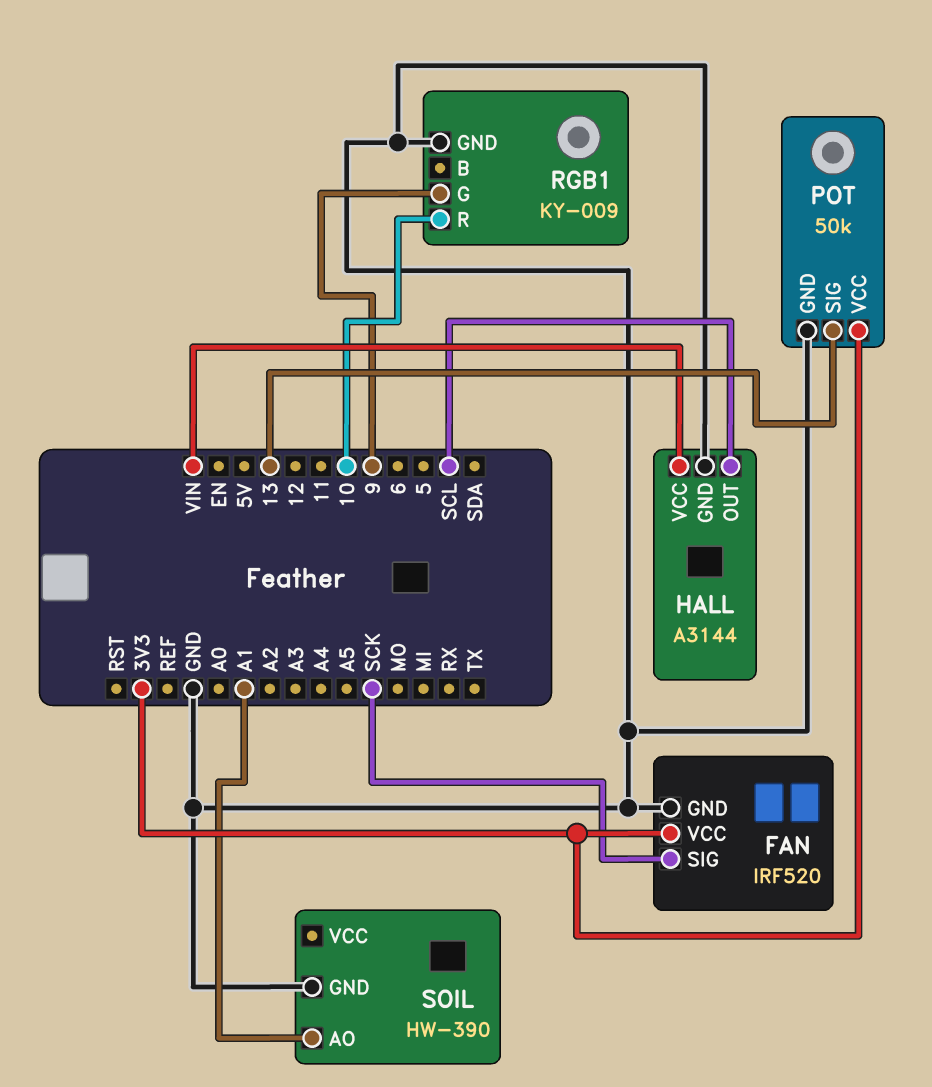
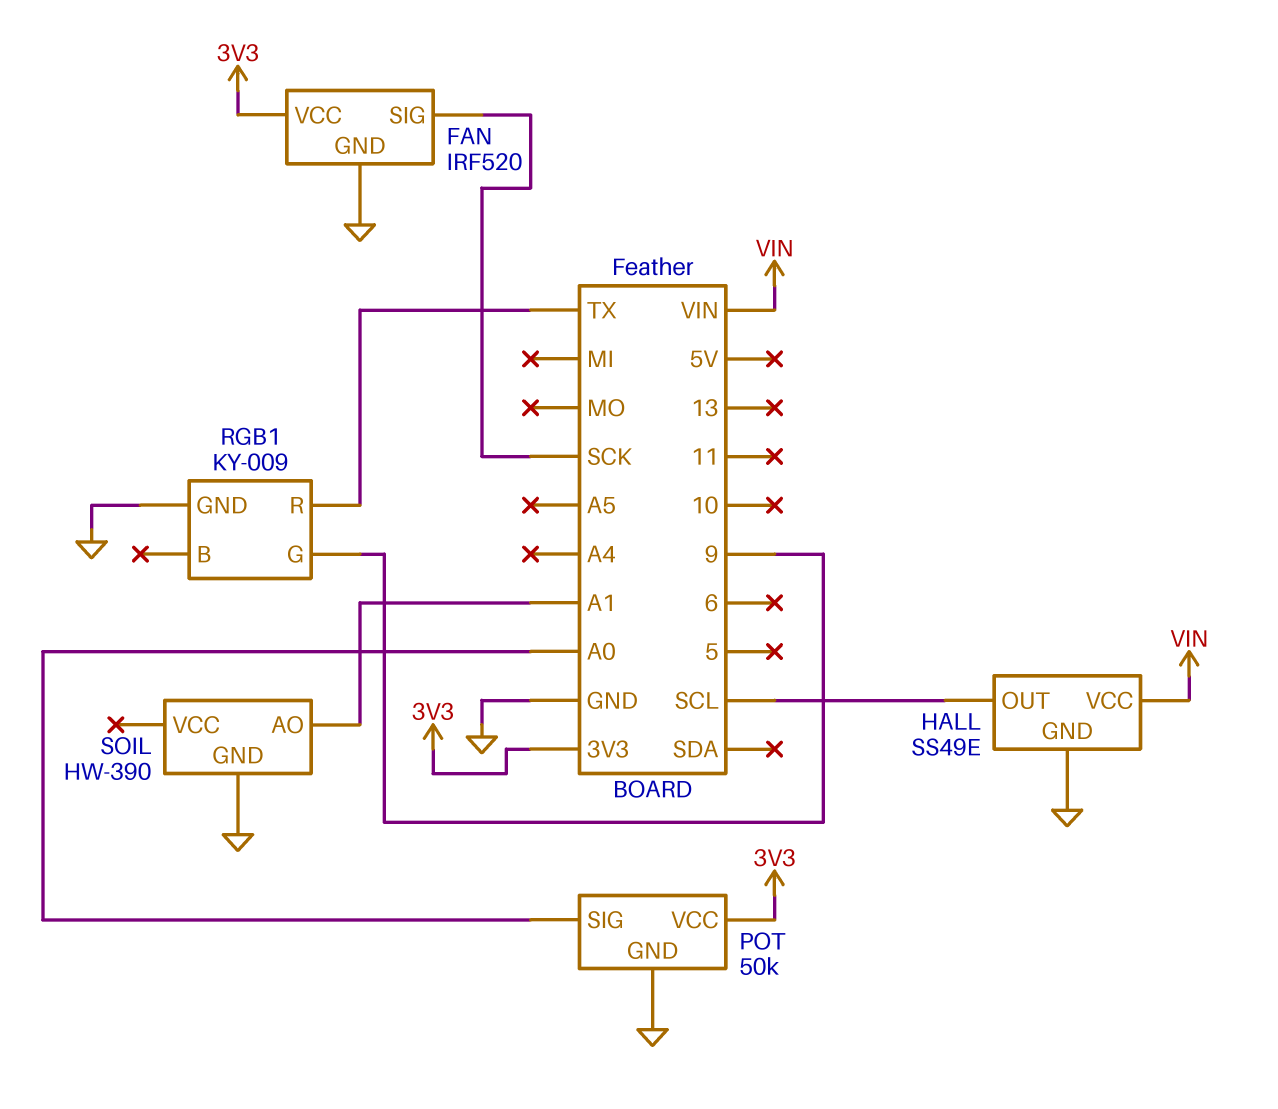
HALL: A3144 -> SS49E
POT pin SIG: 13 -> A0
RGB1 pin R: 10 -> TX

